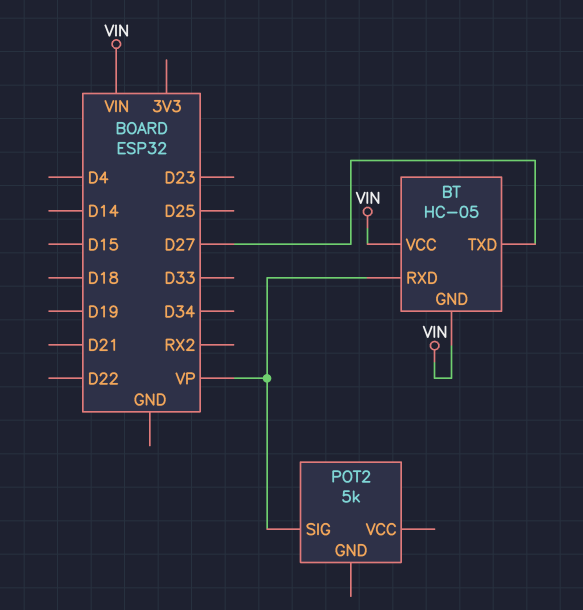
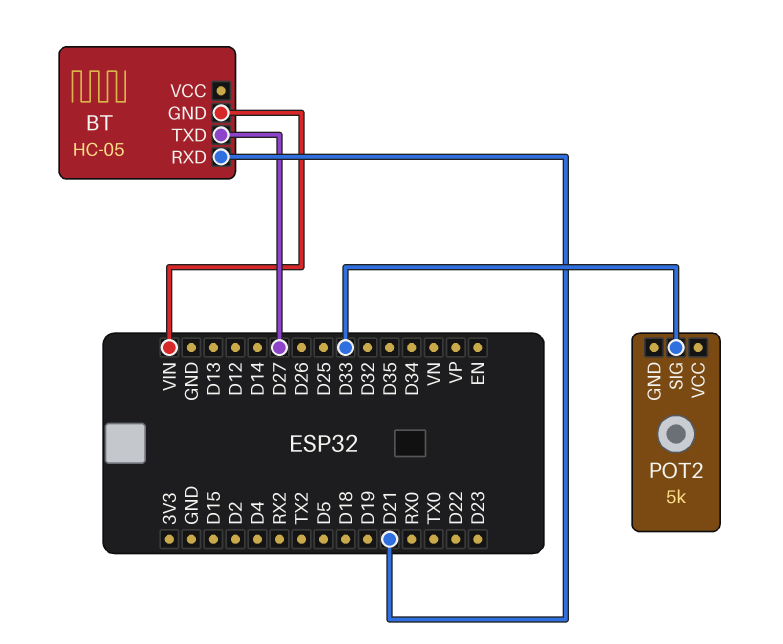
BT pin RXD: VP -> D21
BT pin VCC: VIN -> none
POT2 pin SIG: VP -> D33

